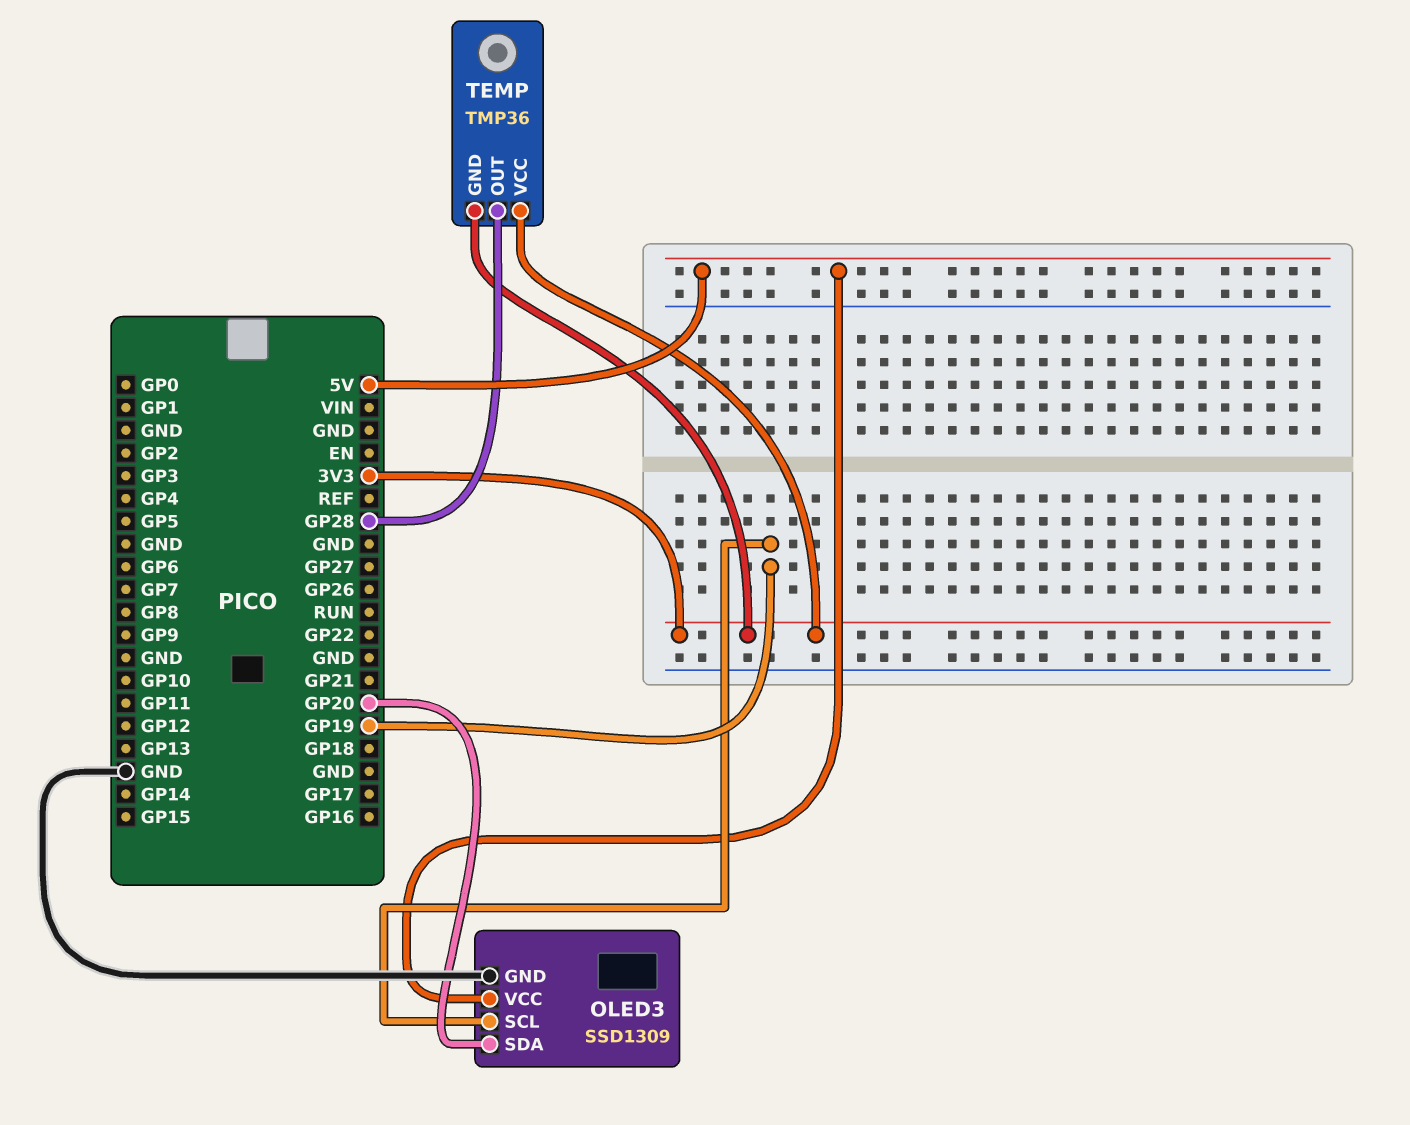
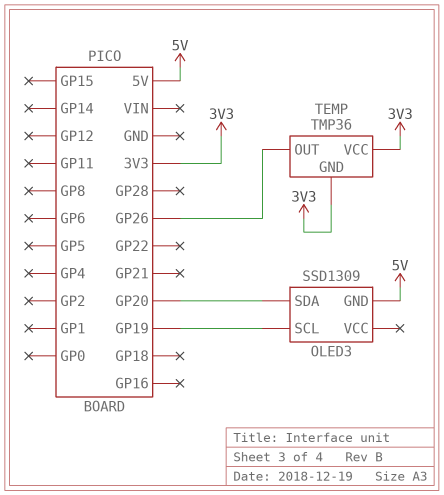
OLED3 pin GND: GND -> 5V
OLED3 pin VCC: 5V -> none
TEMP pin OUT: GP28 -> GP26

